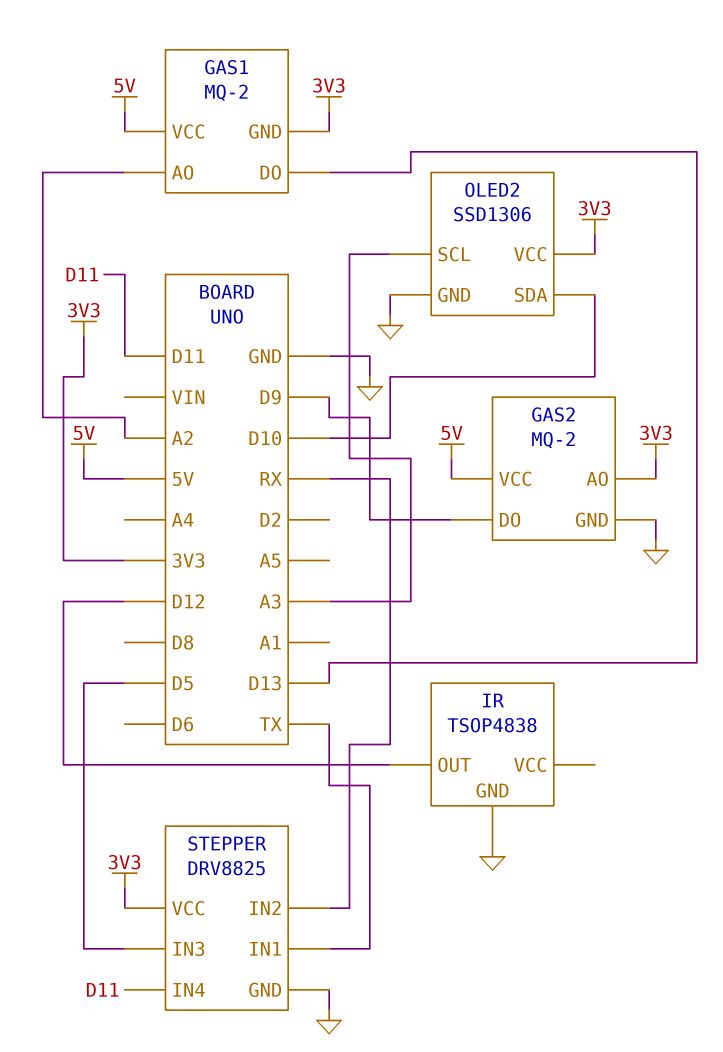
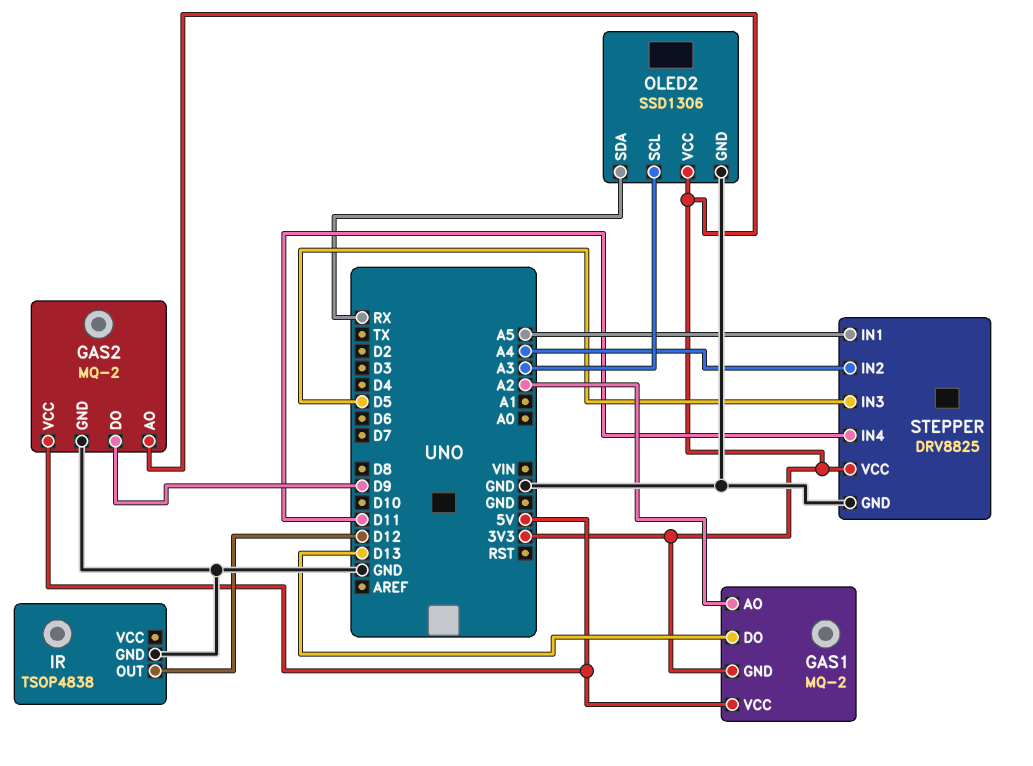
OLED2 pin SDA: D10 -> RX
STEPPER pin IN1: TX -> A5
STEPPER pin IN2: RX -> A4

